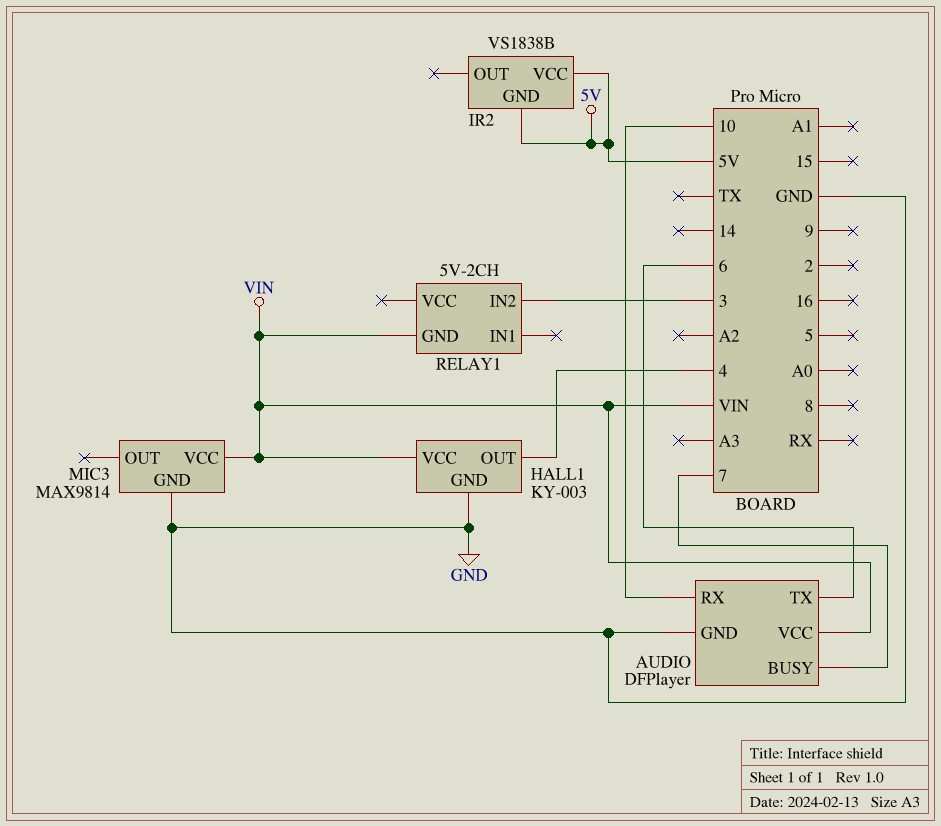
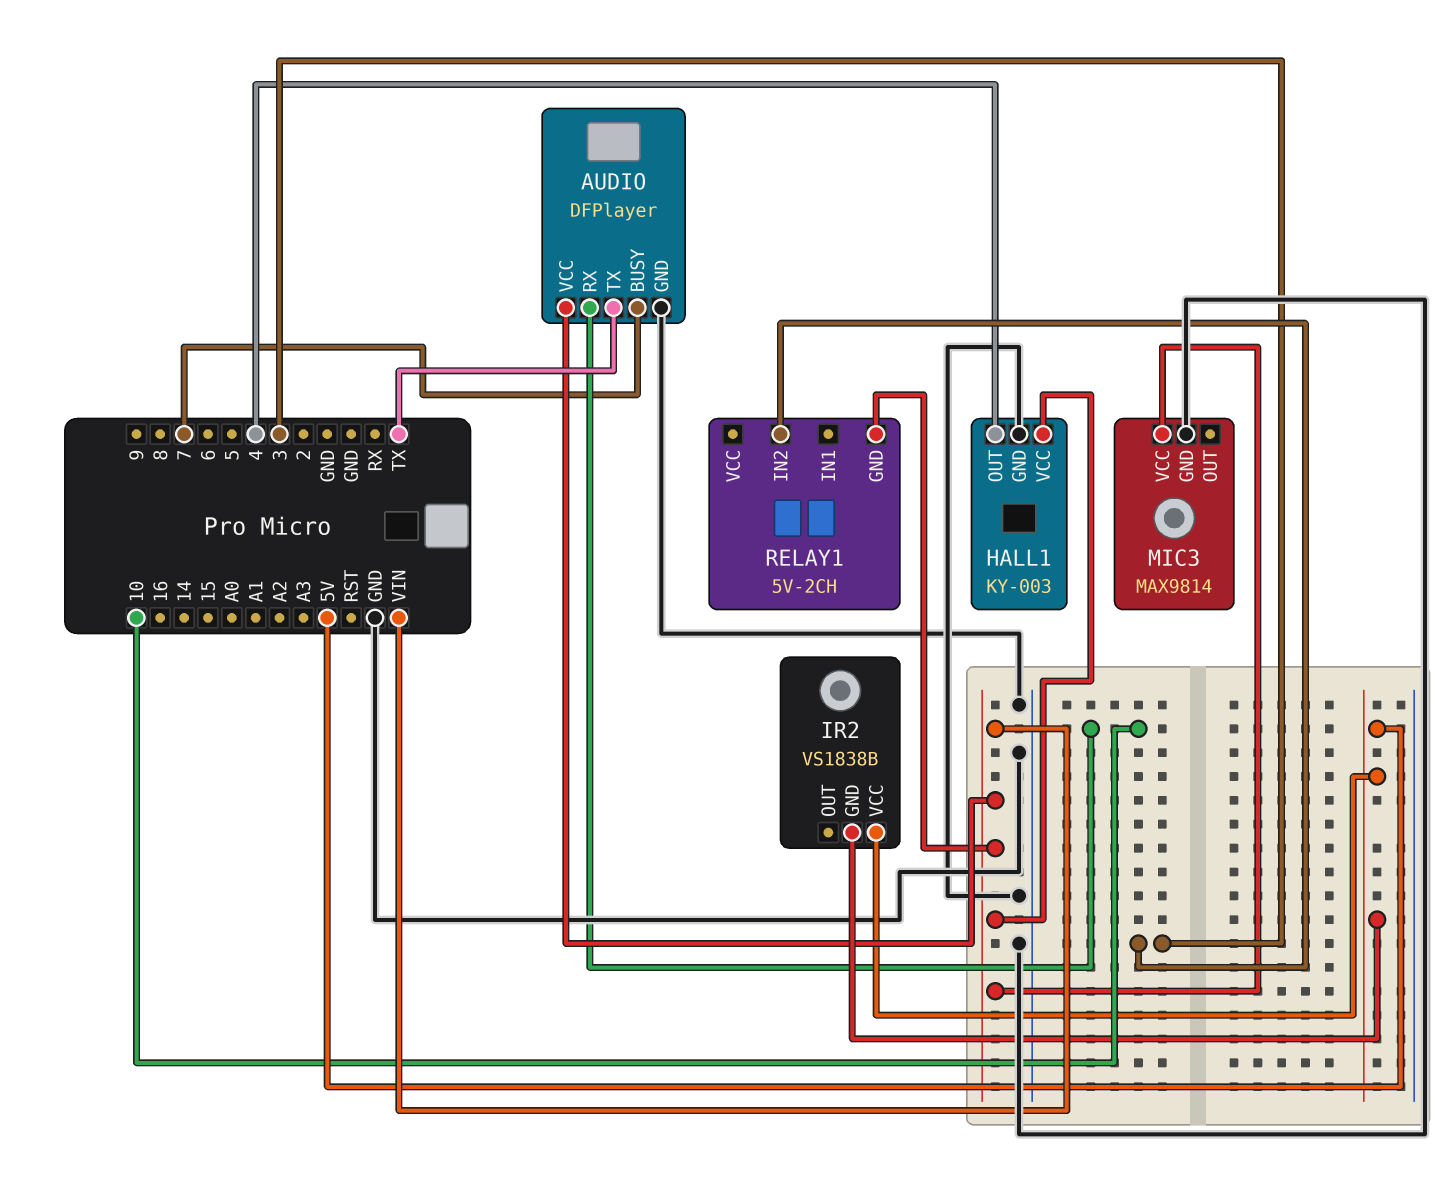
AUDIO pin TX: 6 -> TX

